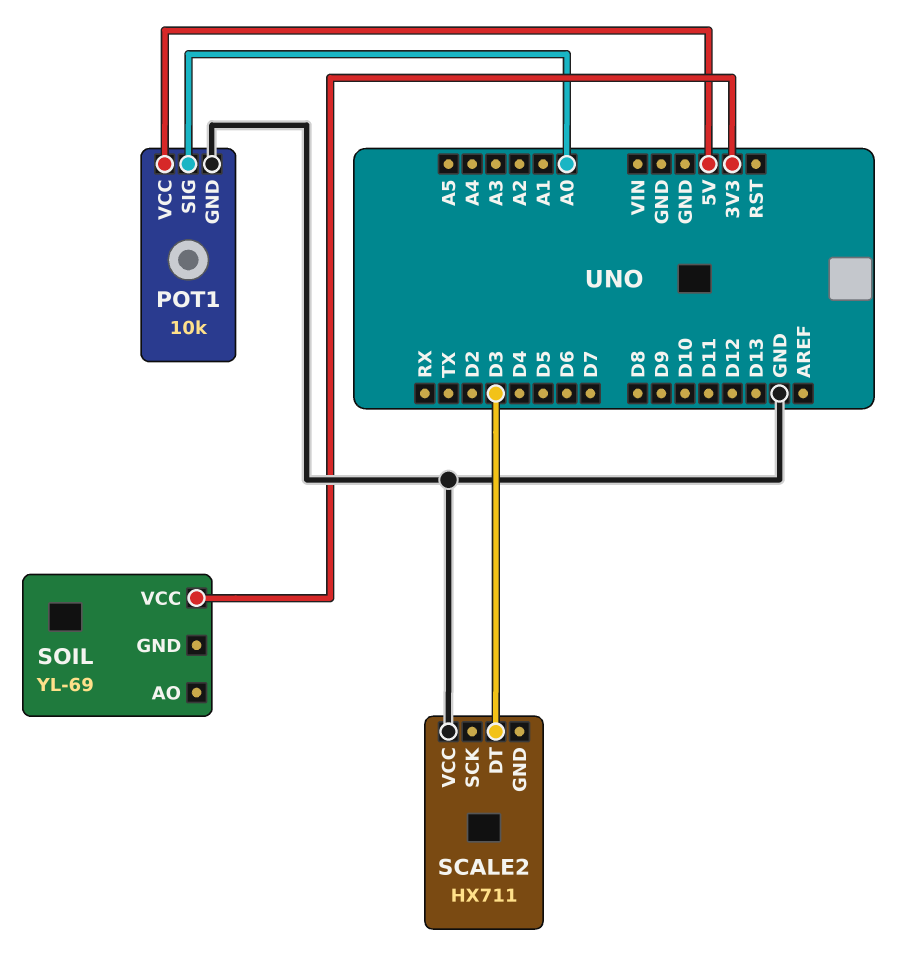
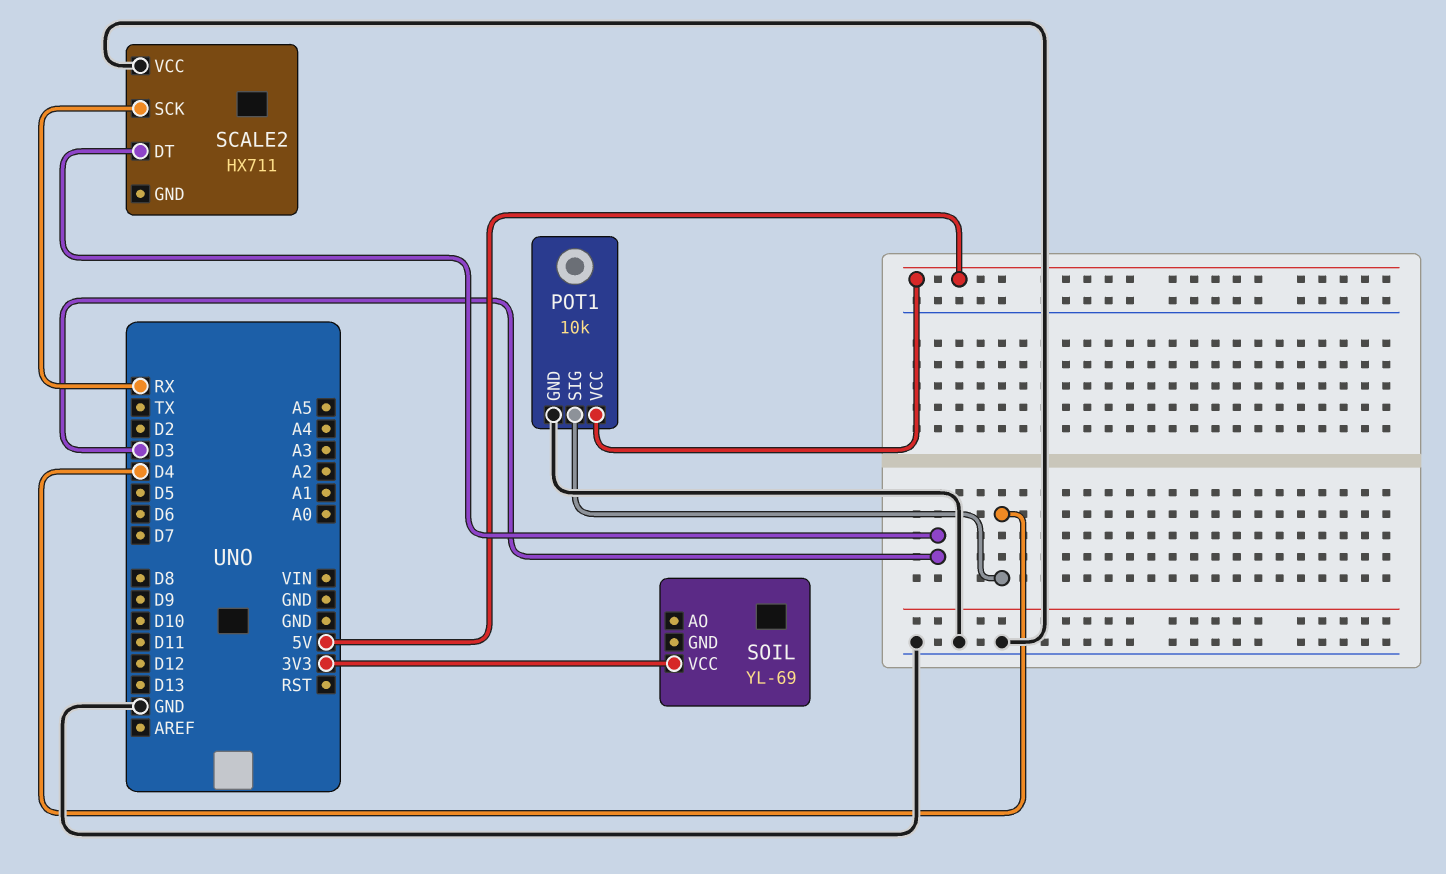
POT1 pin SIG: A0 -> D4
SCALE2 pin SCK: none -> RX

